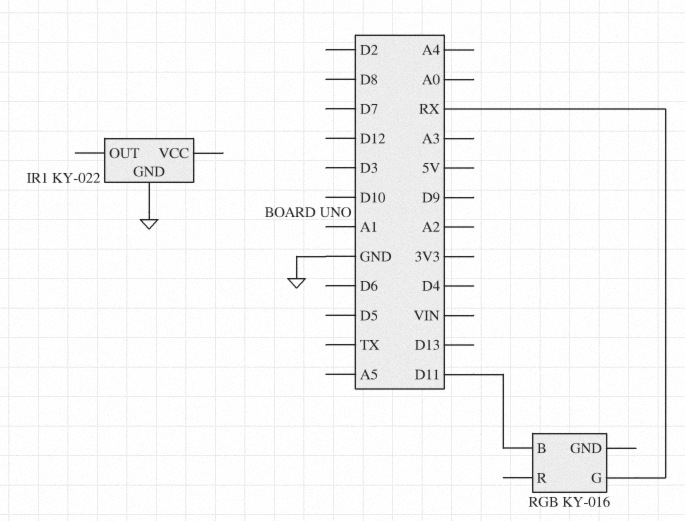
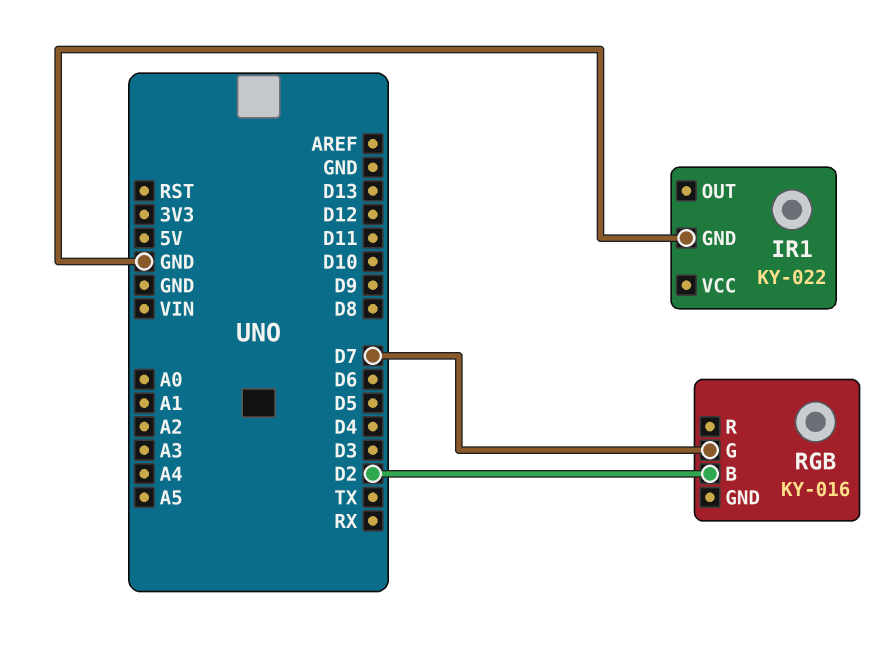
RGB pin B: D11 -> D2
RGB pin G: RX -> D7

